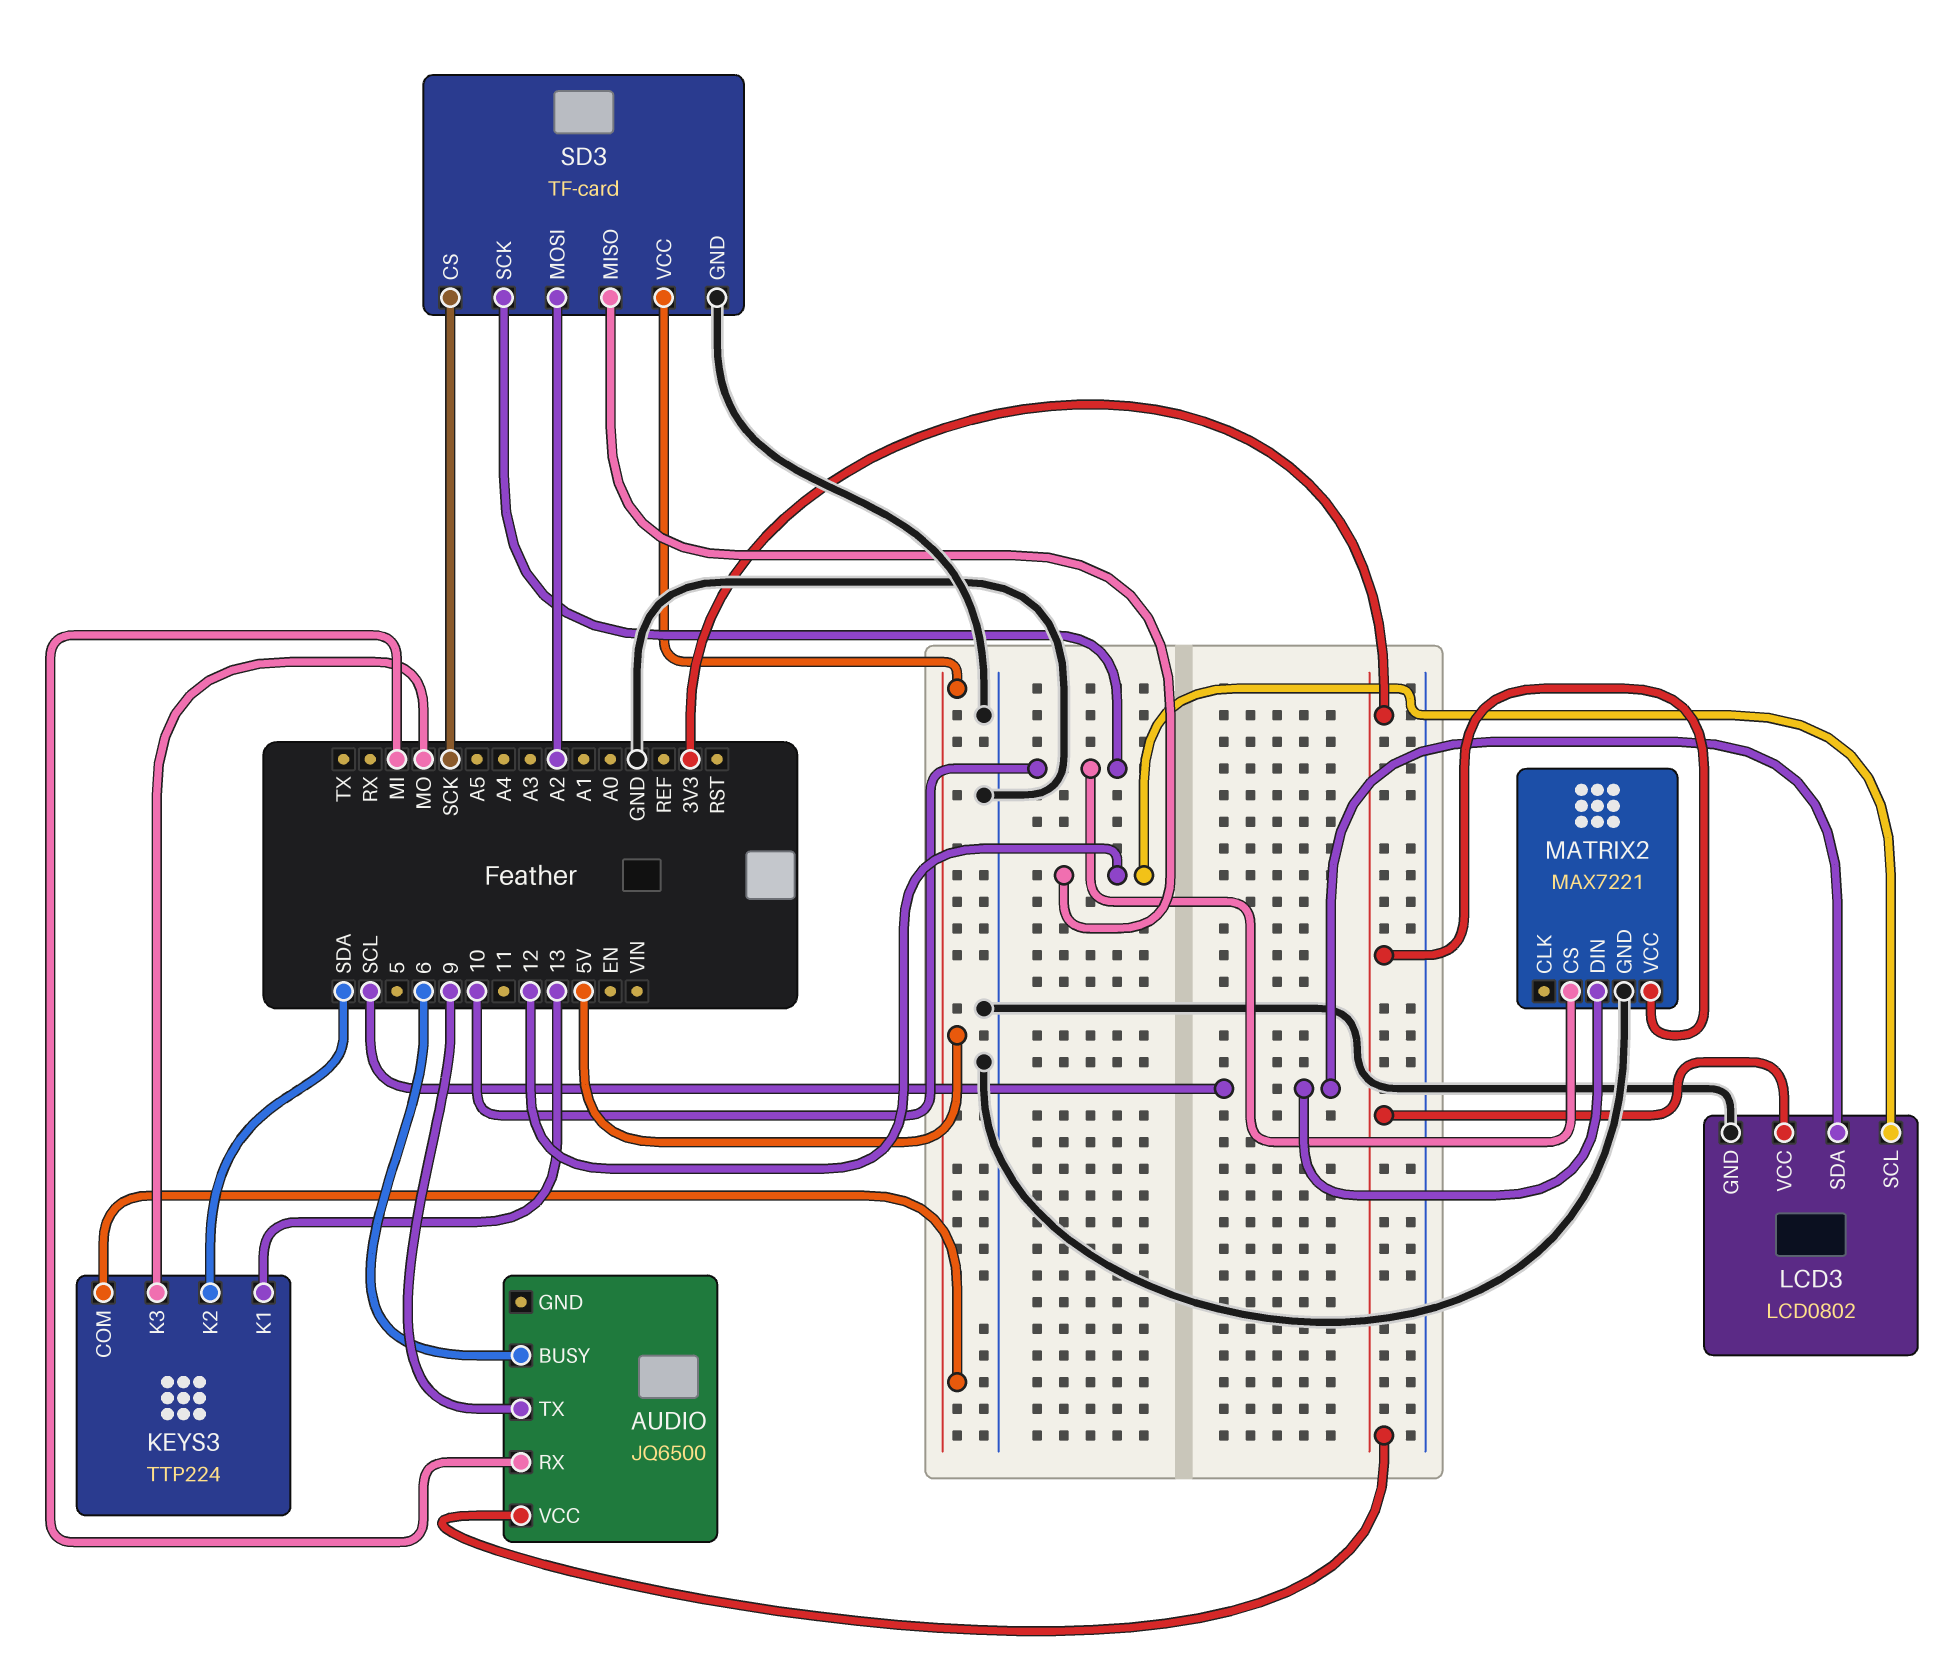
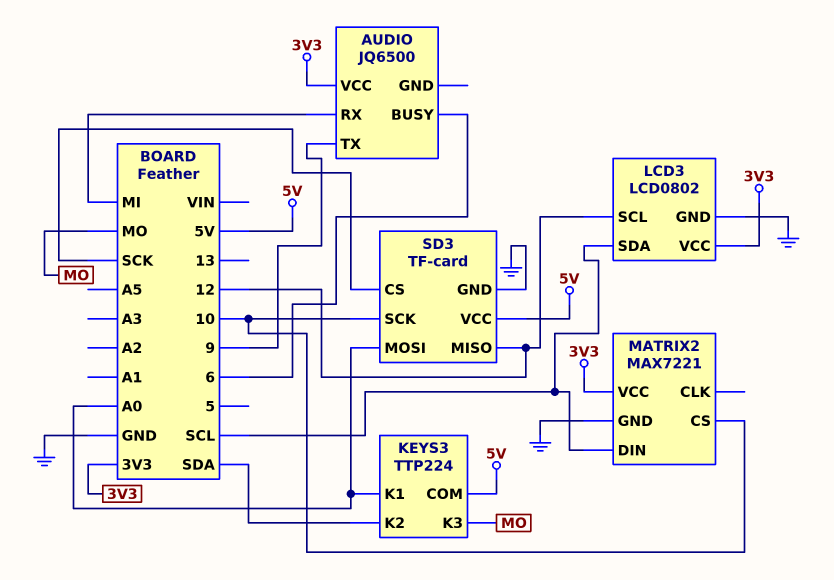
KEYS3 pin K1: 13 -> A0
SD3 pin MOSI: A2 -> A0

